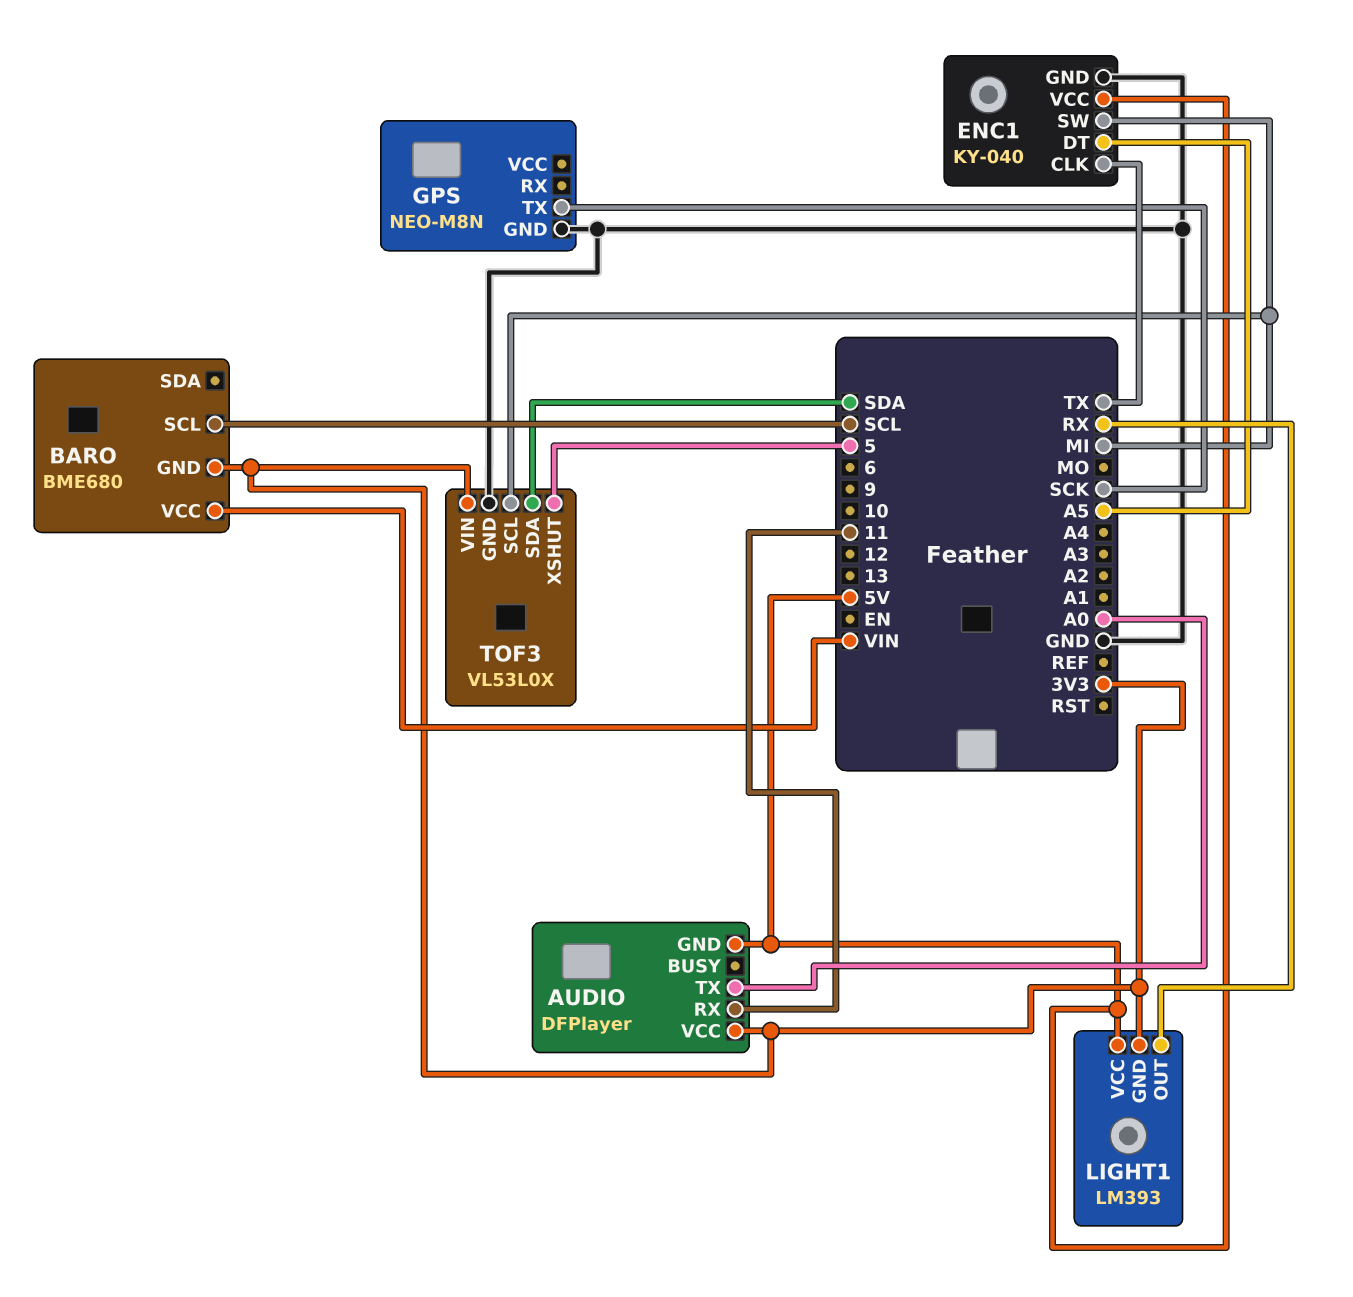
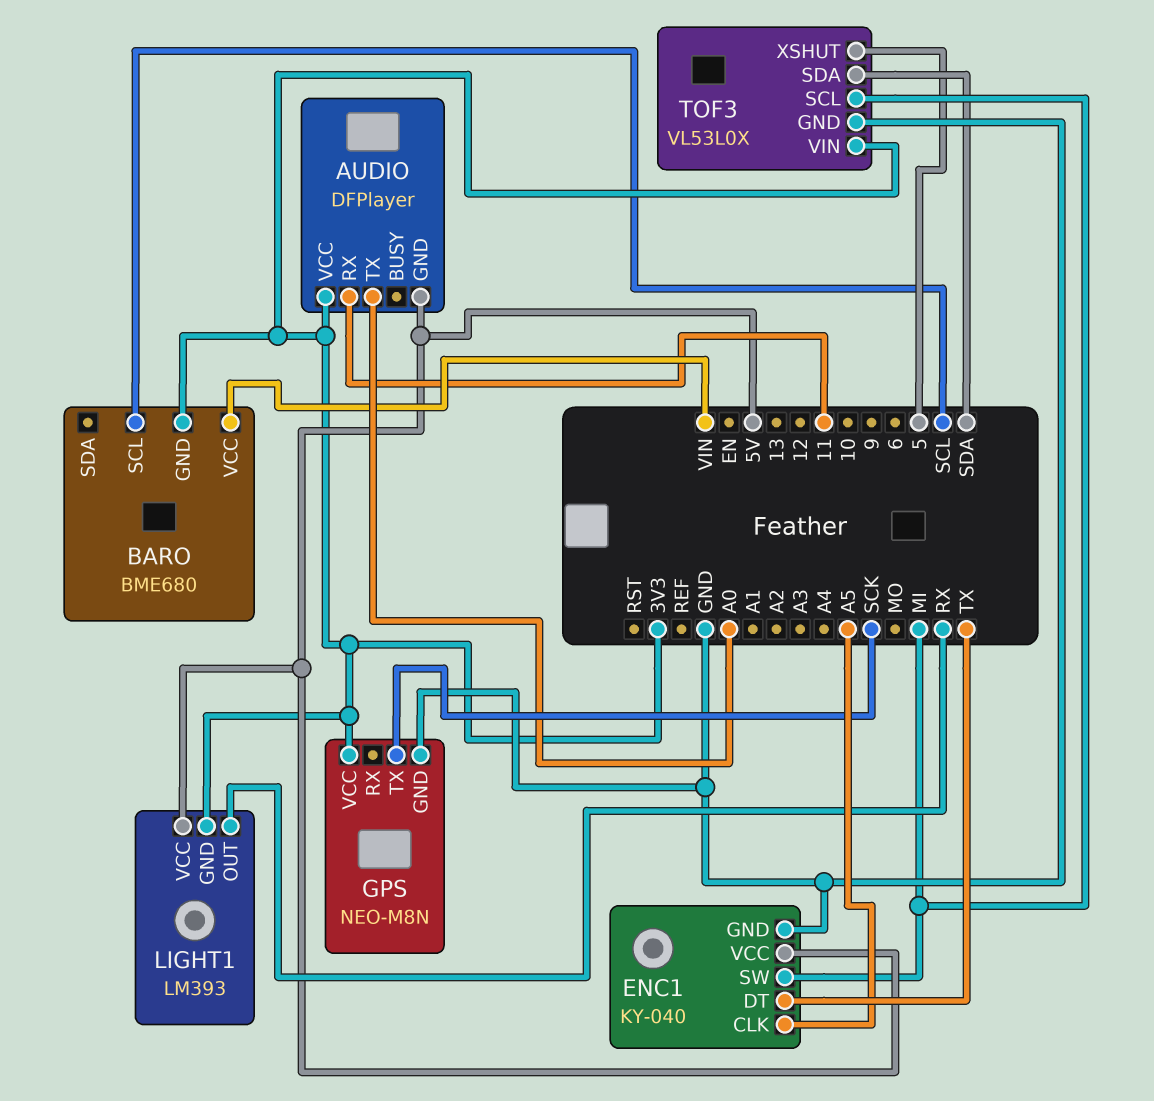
ENC1 pin CLK: TX -> A5
ENC1 pin DT: A5 -> TX
GPS pin VCC: none -> 3V3

